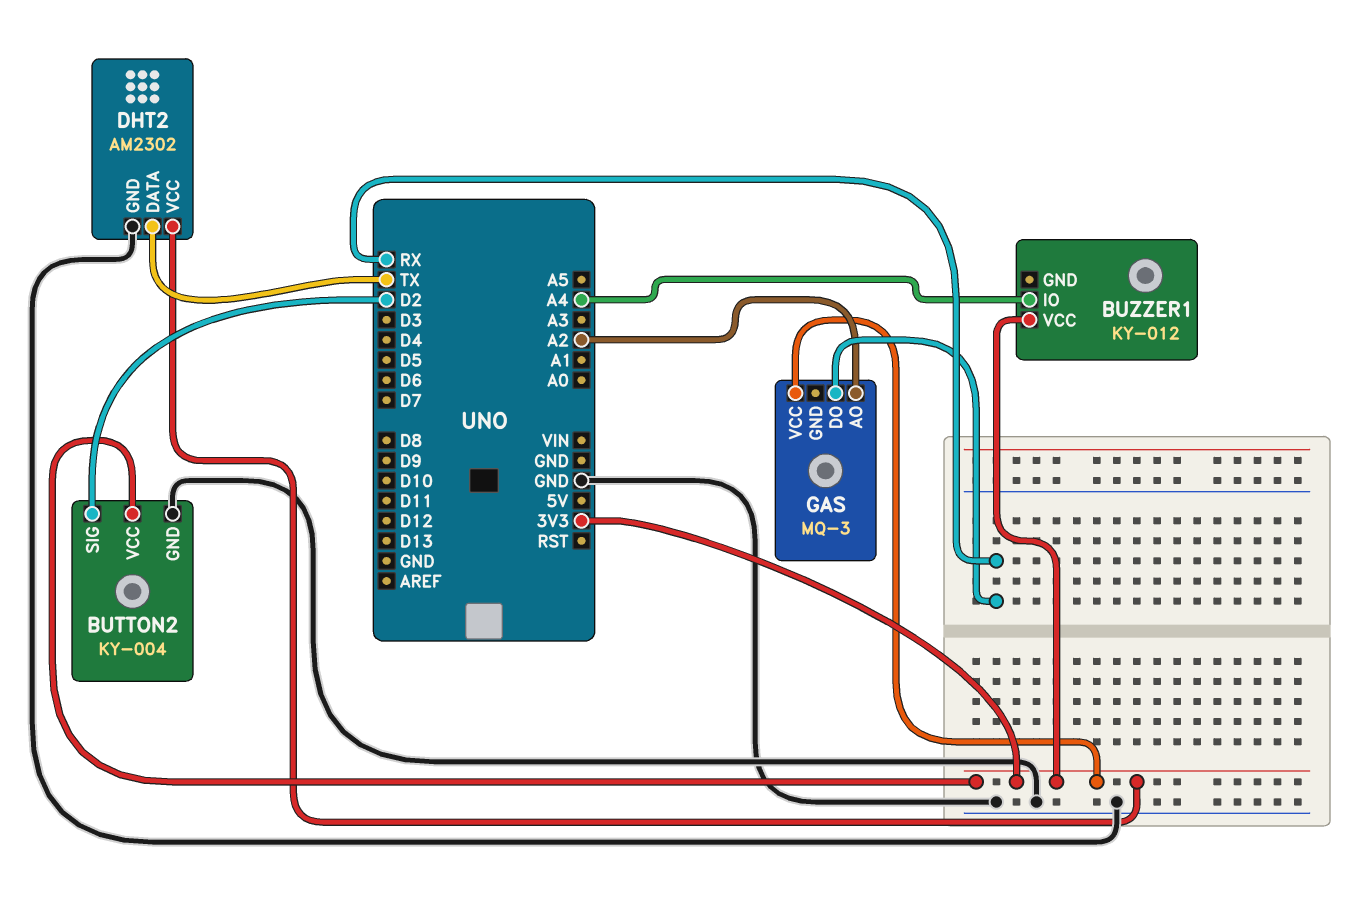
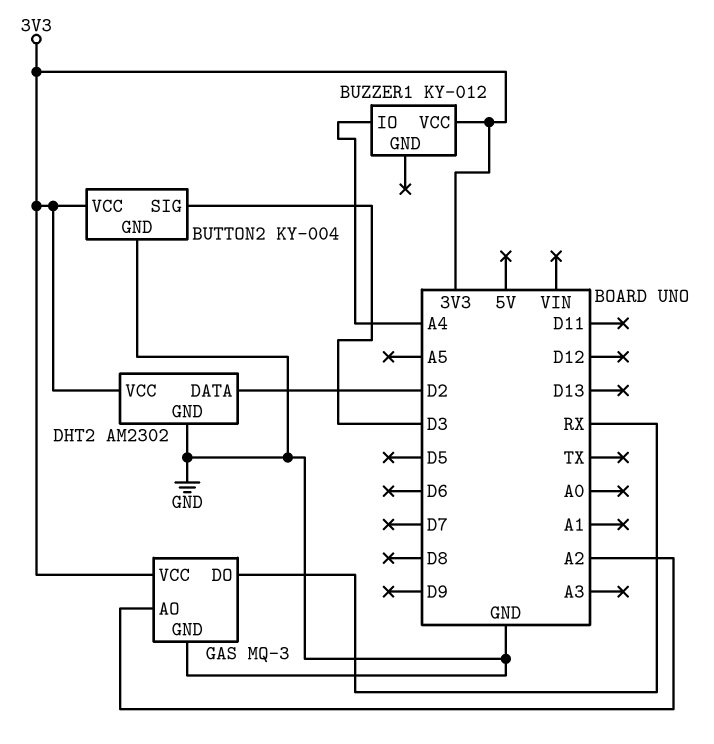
BUTTON2 pin SIG: D2 -> D3
DHT2 pin DATA: TX -> D2
GAS pin GND: none -> GND

